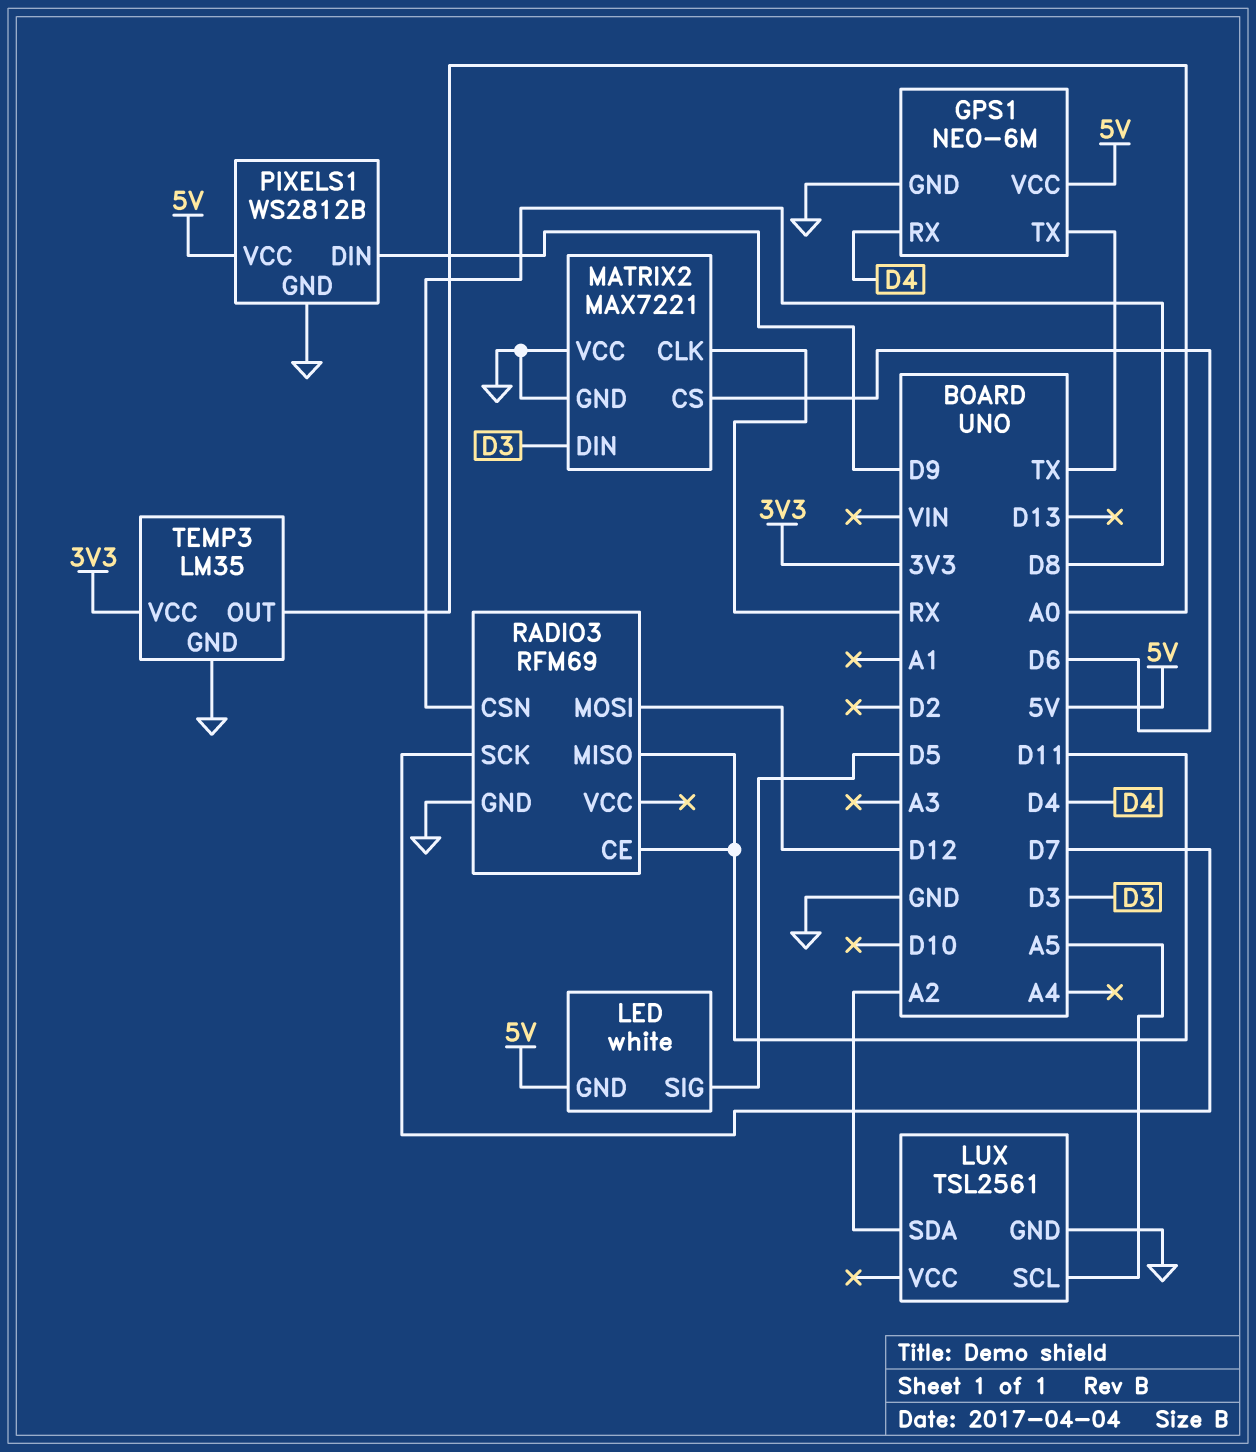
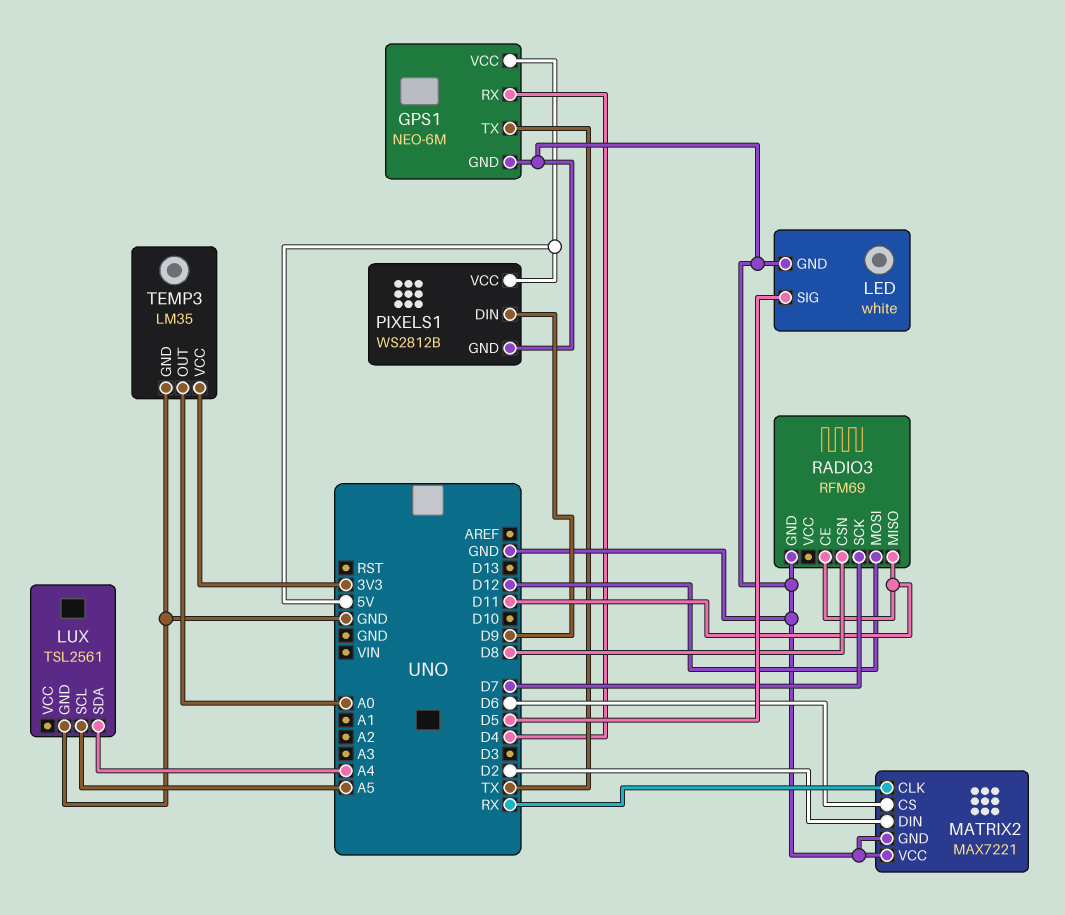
LED pin GND: 5V -> GND
LUX pin SDA: A2 -> A4
MATRIX2 pin DIN: D3 -> D2

